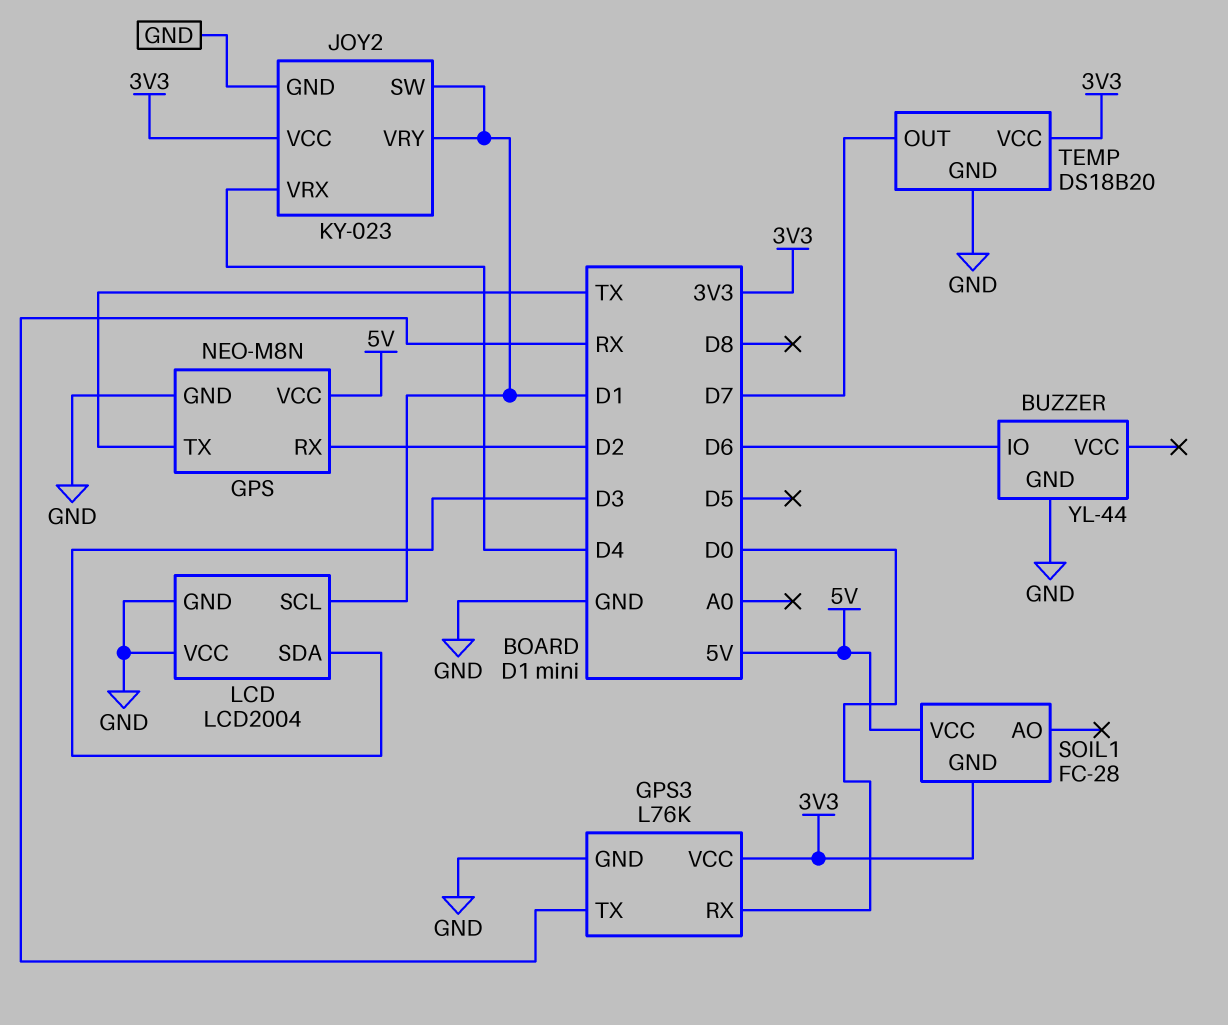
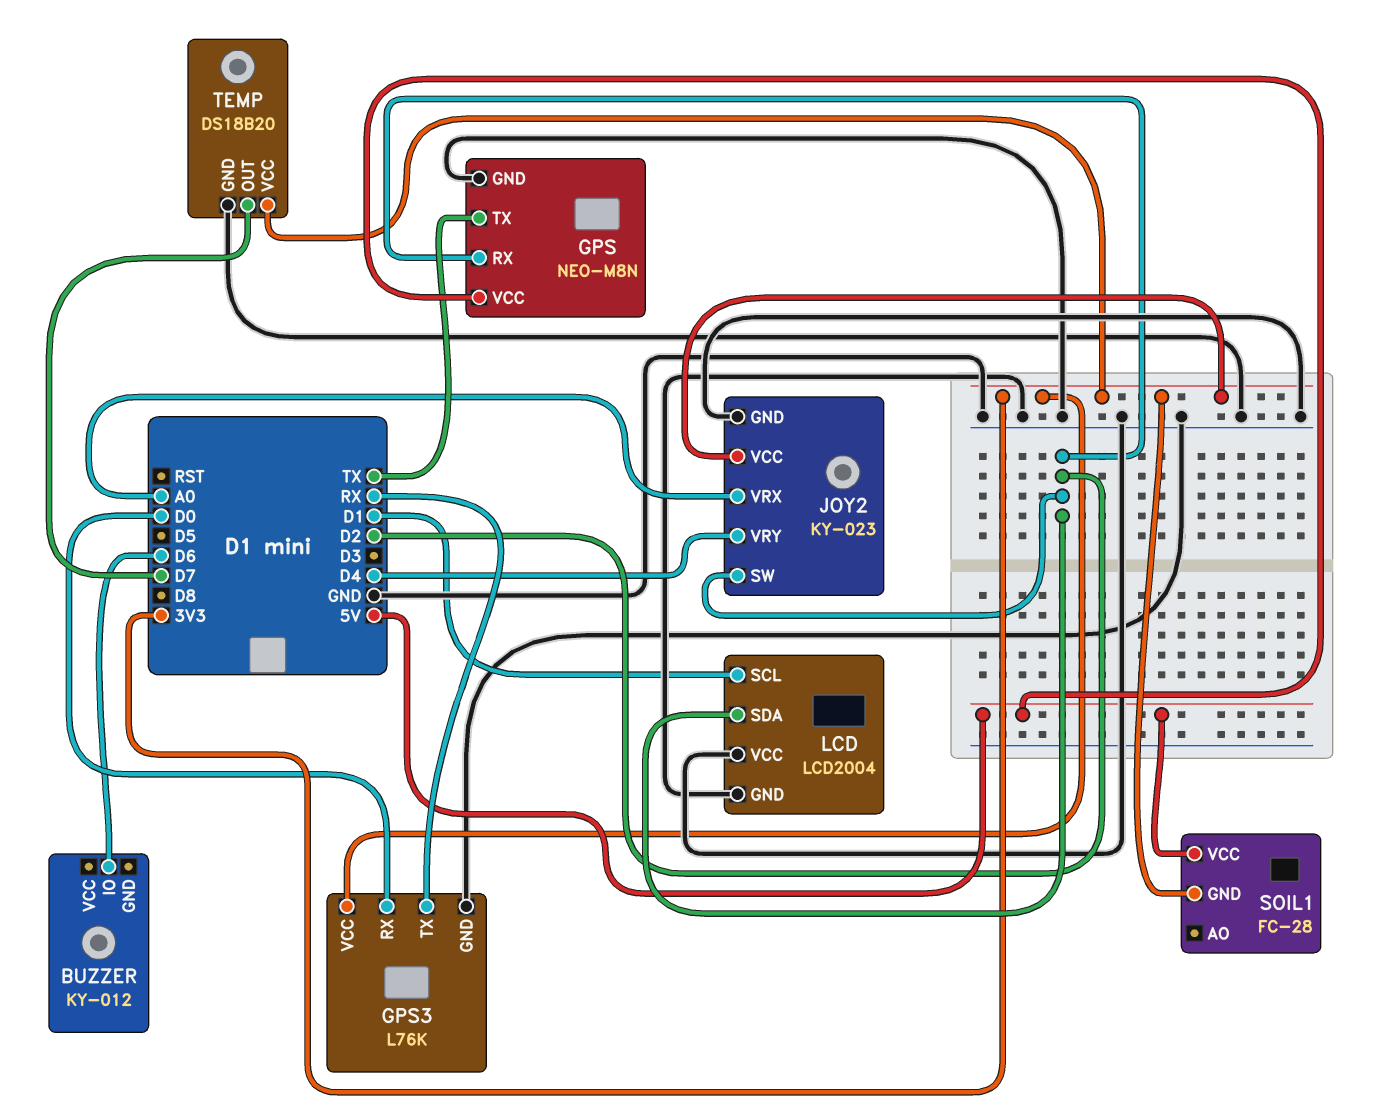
BUZZER: YL-44 -> KY-012
BUZZER pin GND: GND -> none
JOY2 pin SW: D1 -> D2
JOY2 pin VRX: D4 -> A0
JOY2 pin VRY: D1 -> D4
LCD pin SDA: D3 -> D2

